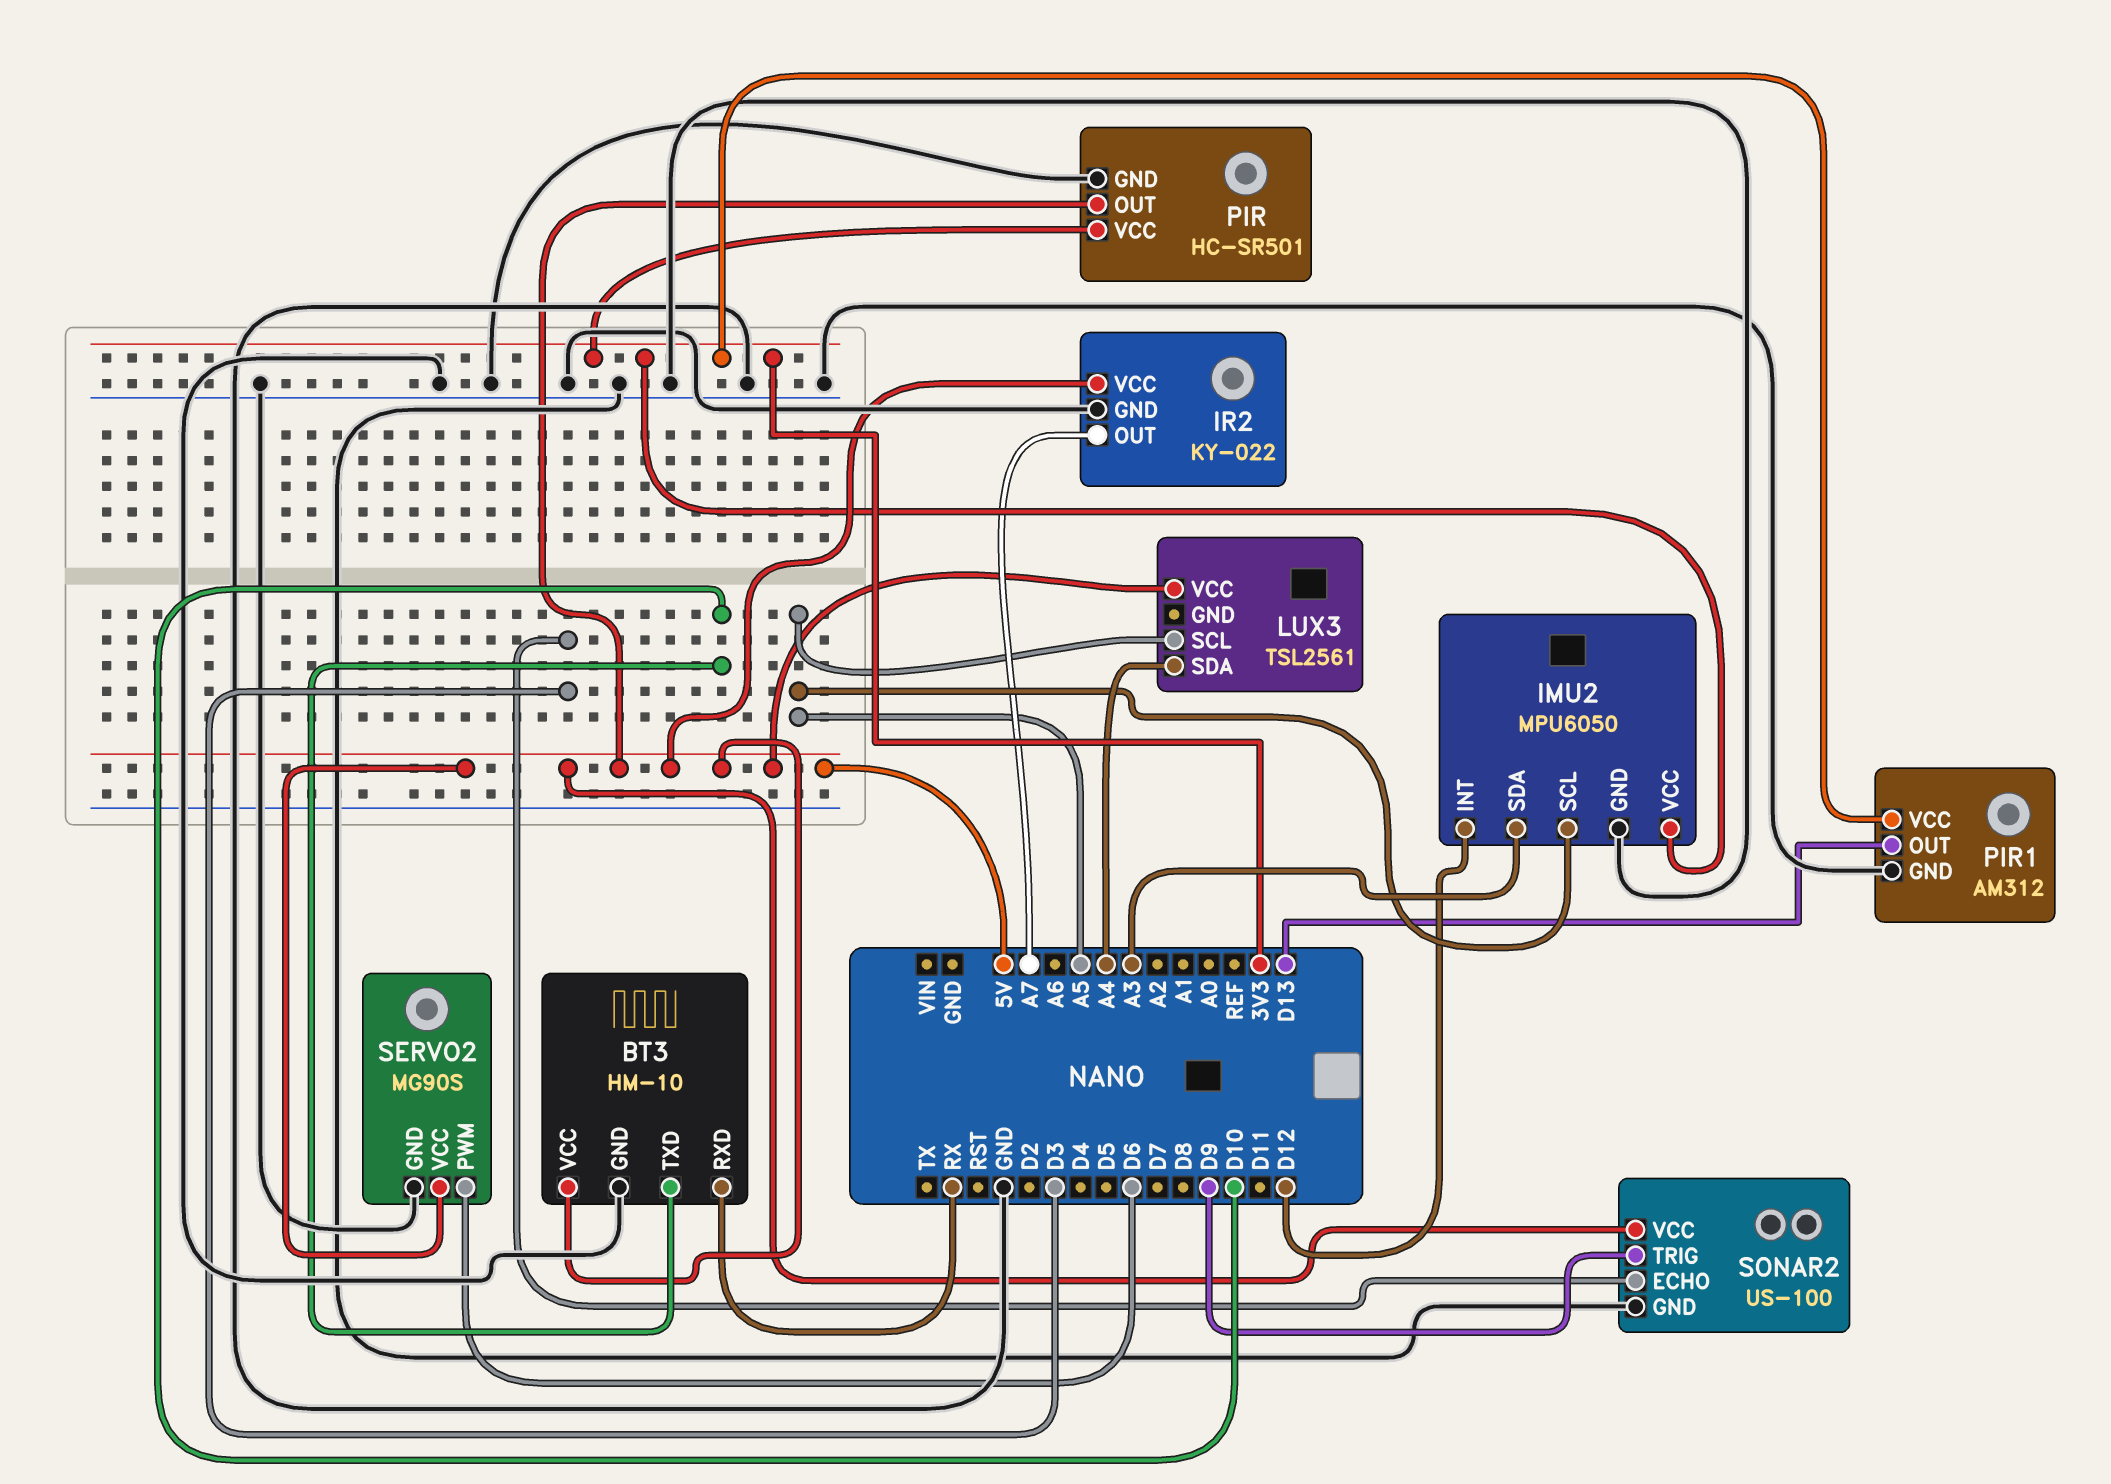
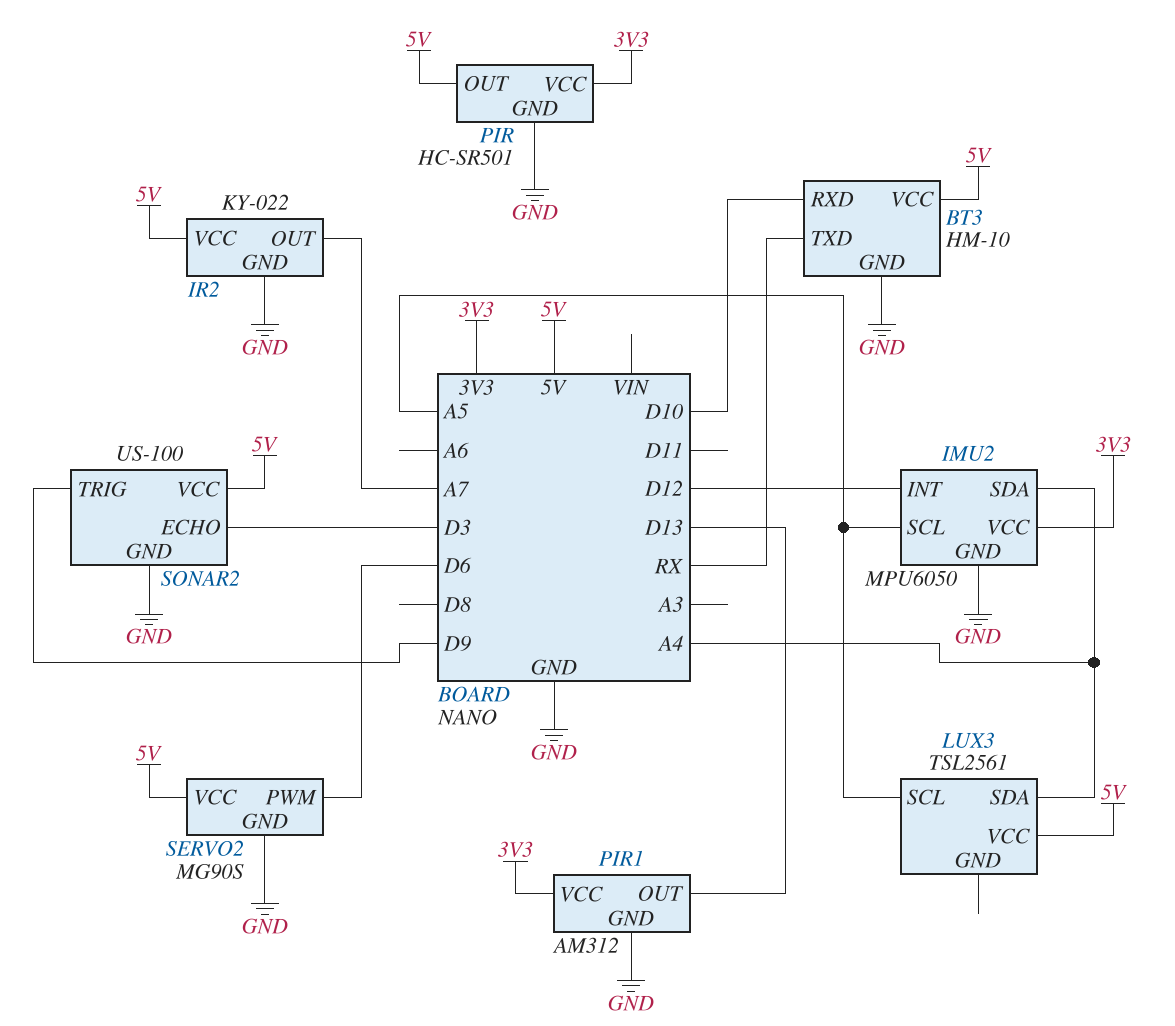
BT3 pin RXD: RX -> D10
BT3 pin TXD: D10 -> RX
IMU2 pin SDA: A3 -> A4

